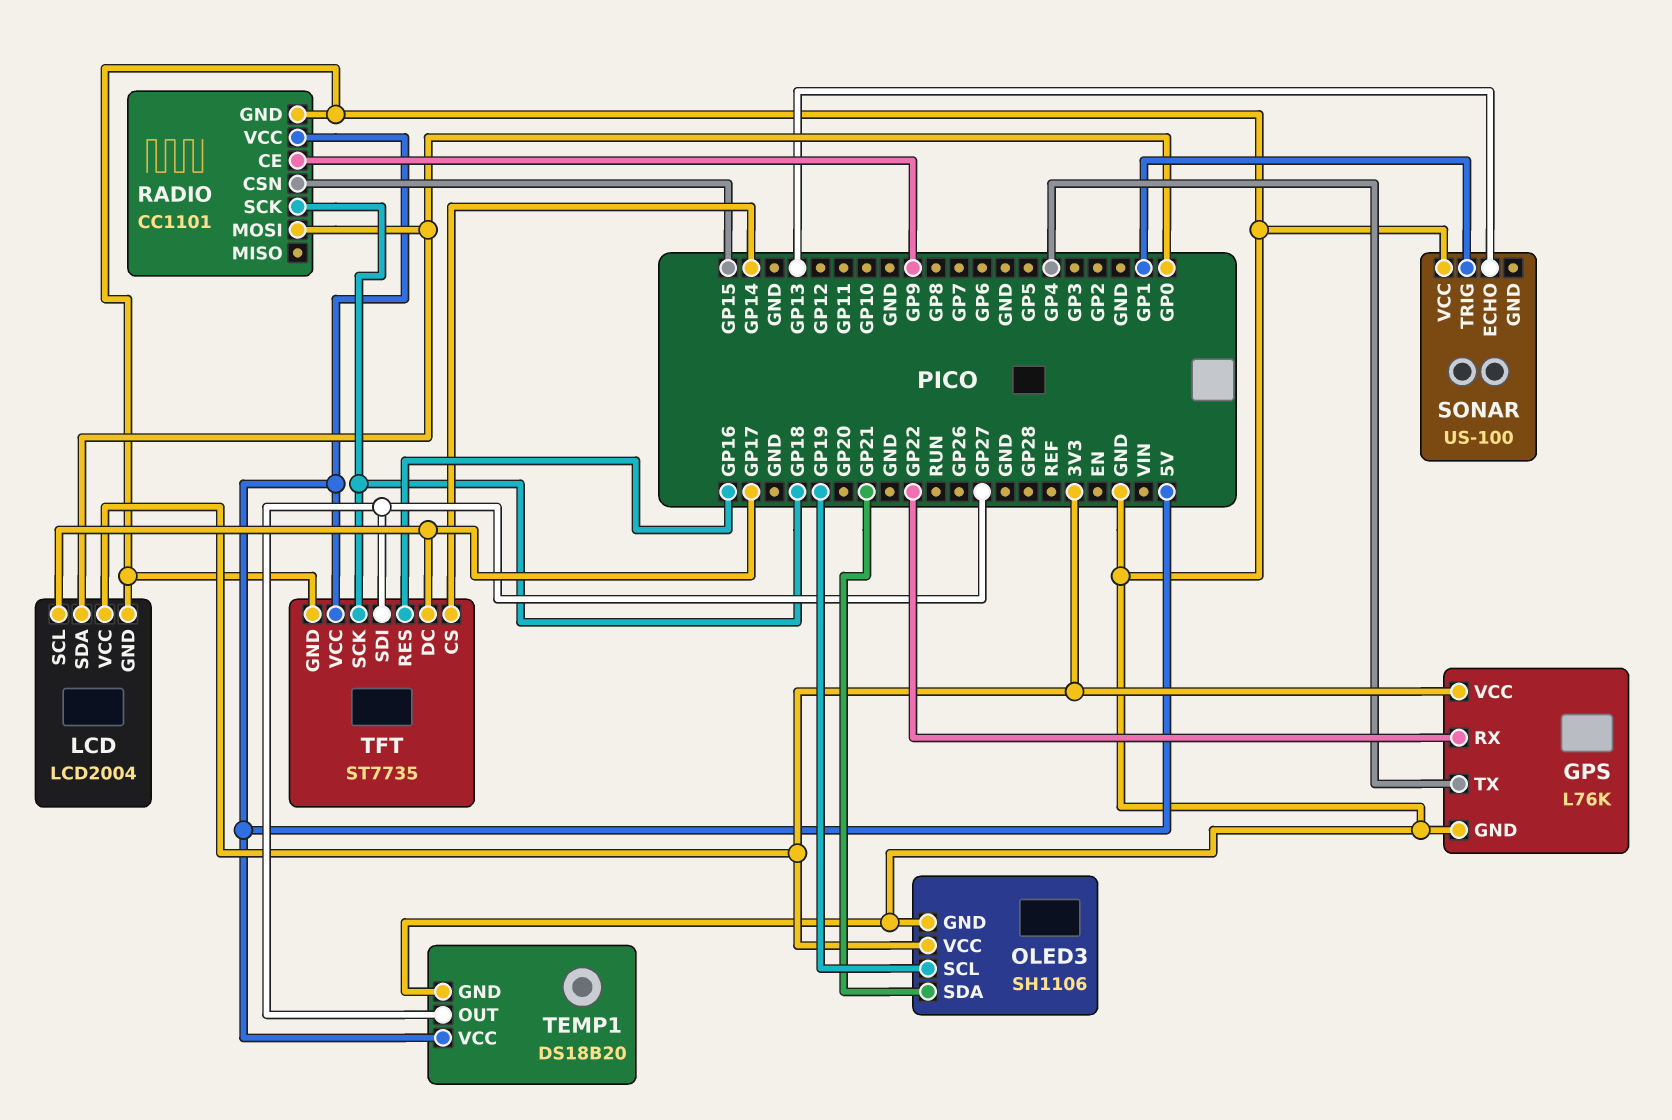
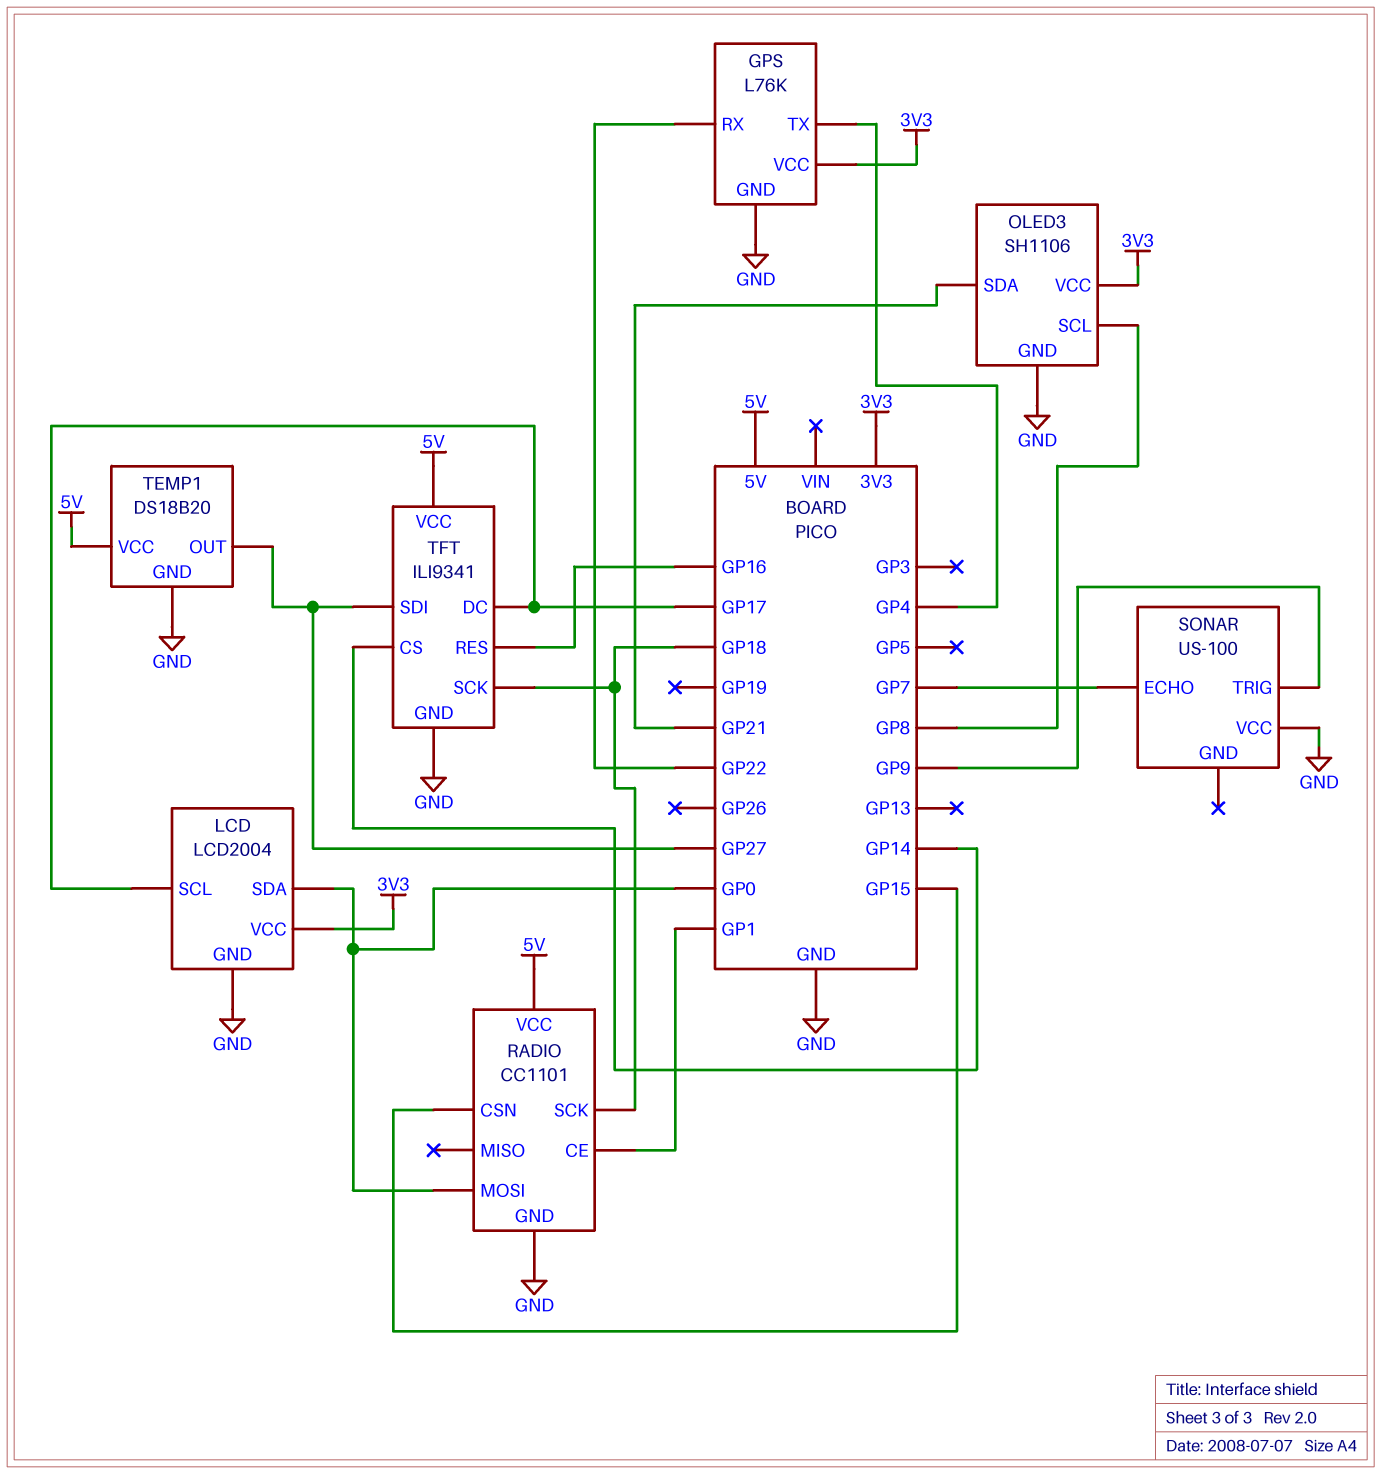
OLED3 pin SCL: GP19 -> GP8
RADIO pin CE: GP9 -> GP1
SONAR pin ECHO: GP13 -> GP7
SONAR pin TRIG: GP1 -> GP9
TFT: ST7735 -> ILI9341

